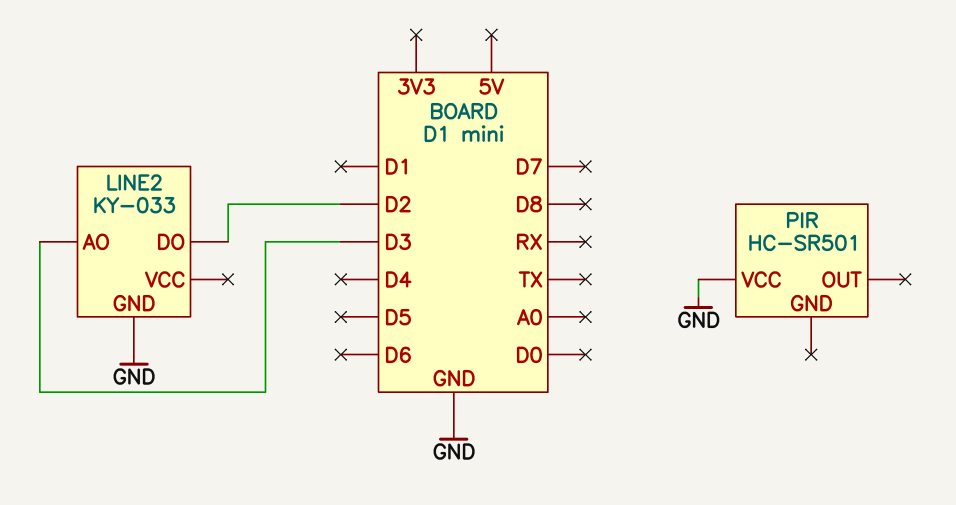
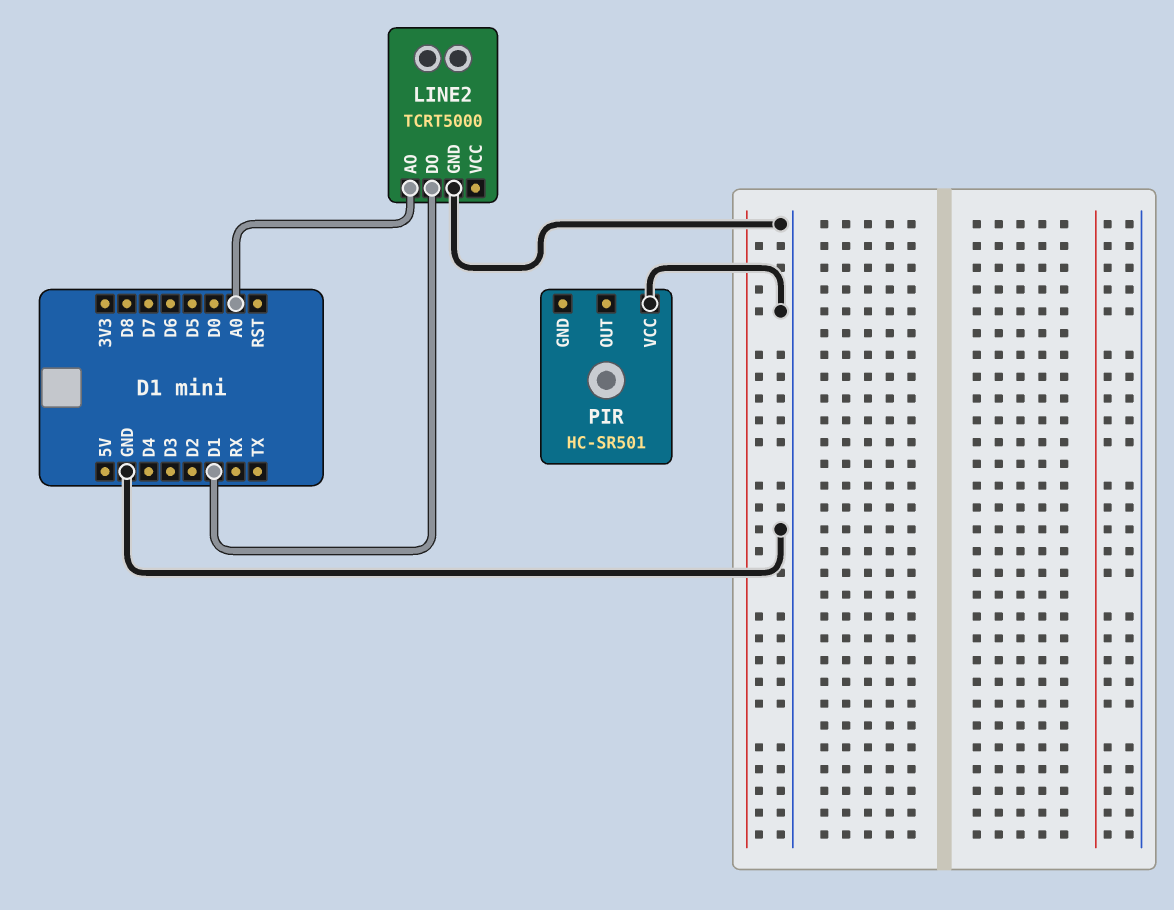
LINE2: KY-033 -> TCRT5000
LINE2 pin AO: D3 -> A0
LINE2 pin DO: D2 -> D1

